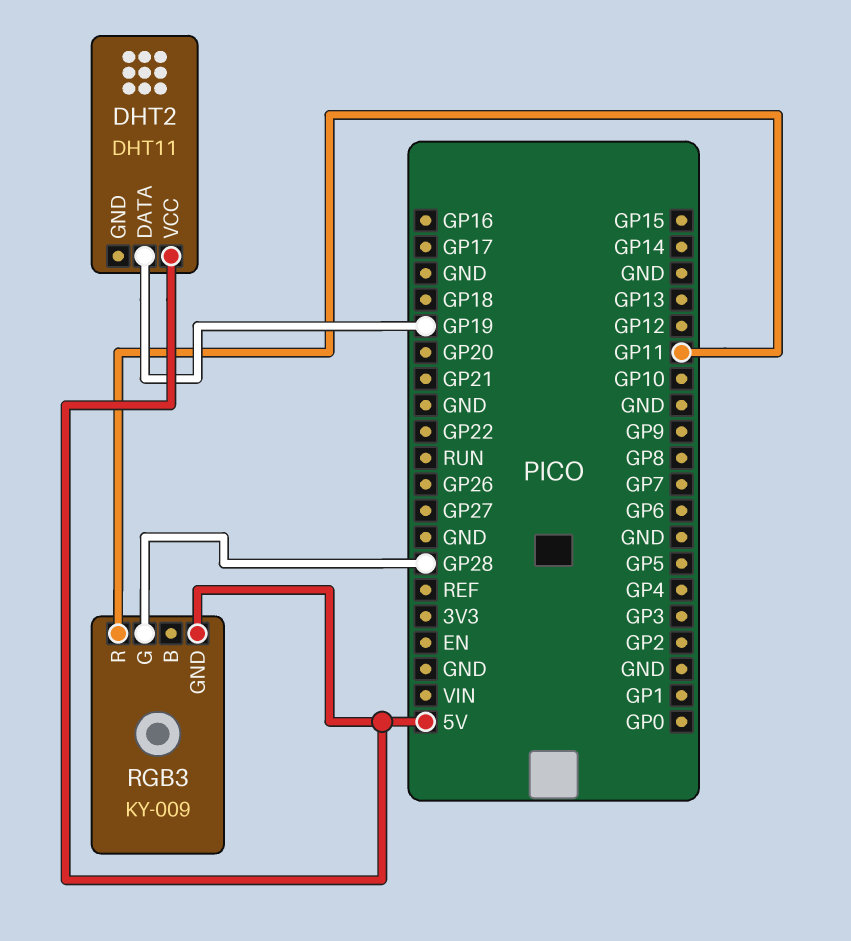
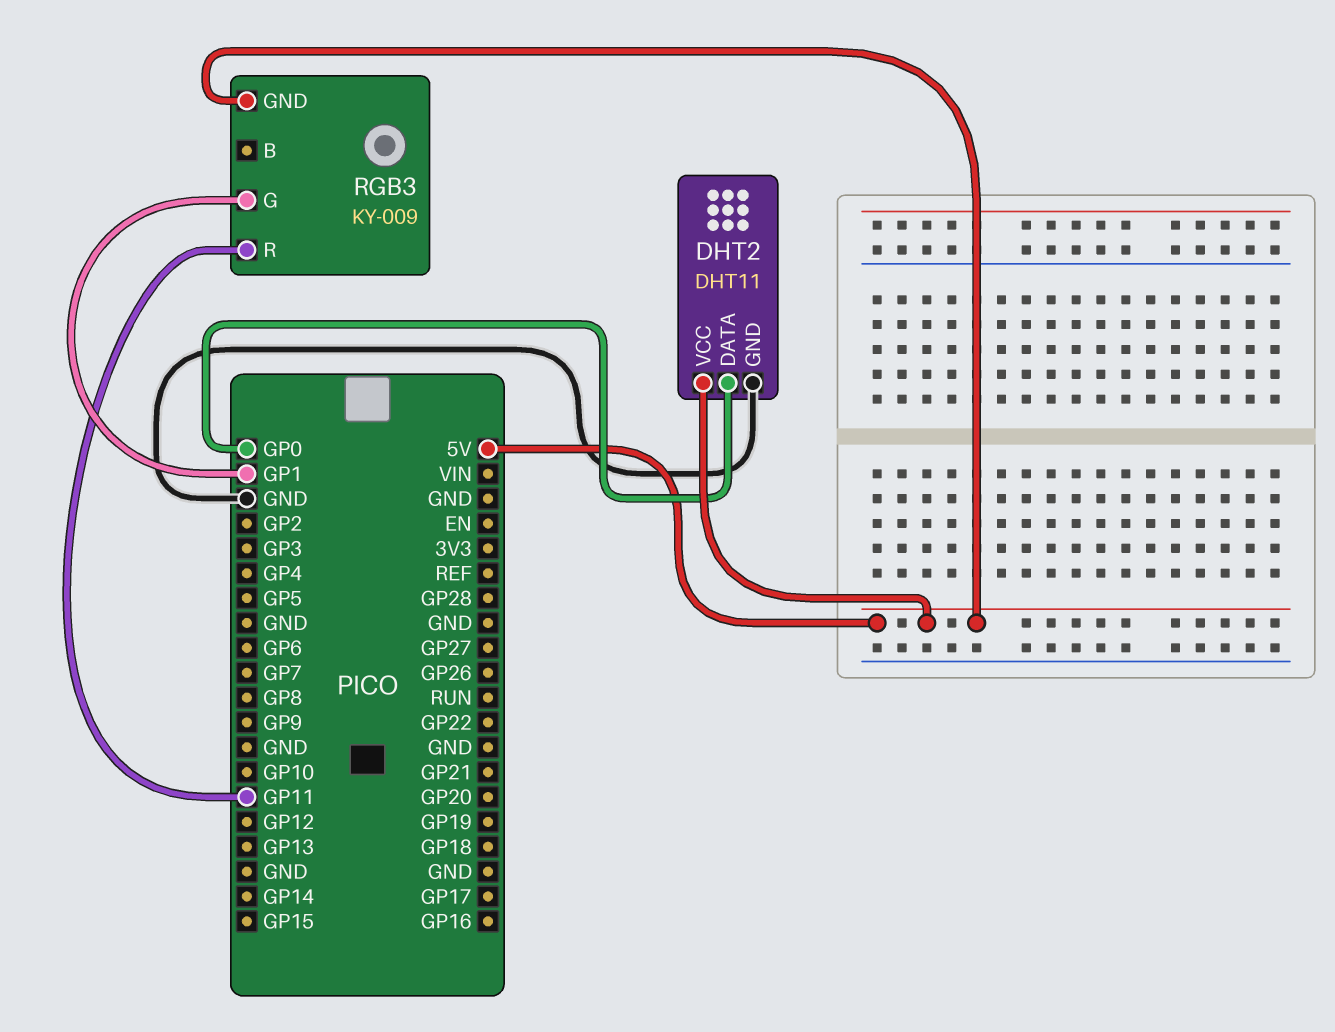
DHT2 pin DATA: GP19 -> GP0
DHT2 pin GND: none -> GND
RGB3 pin G: GP28 -> GP1

